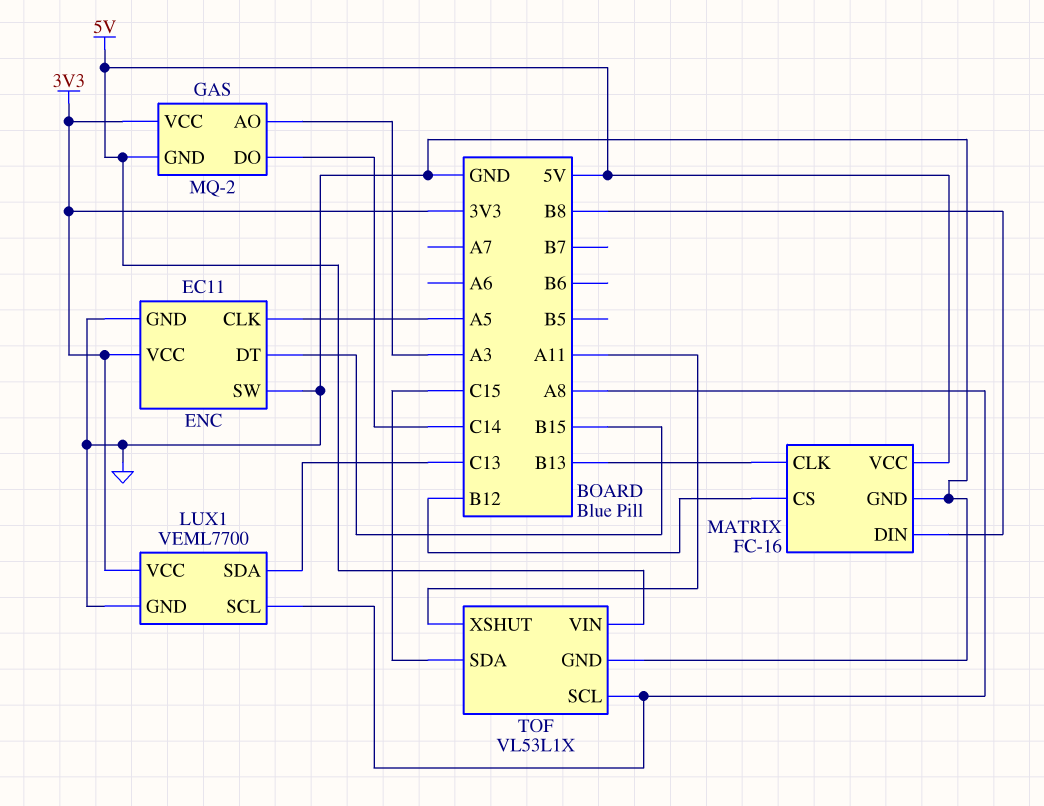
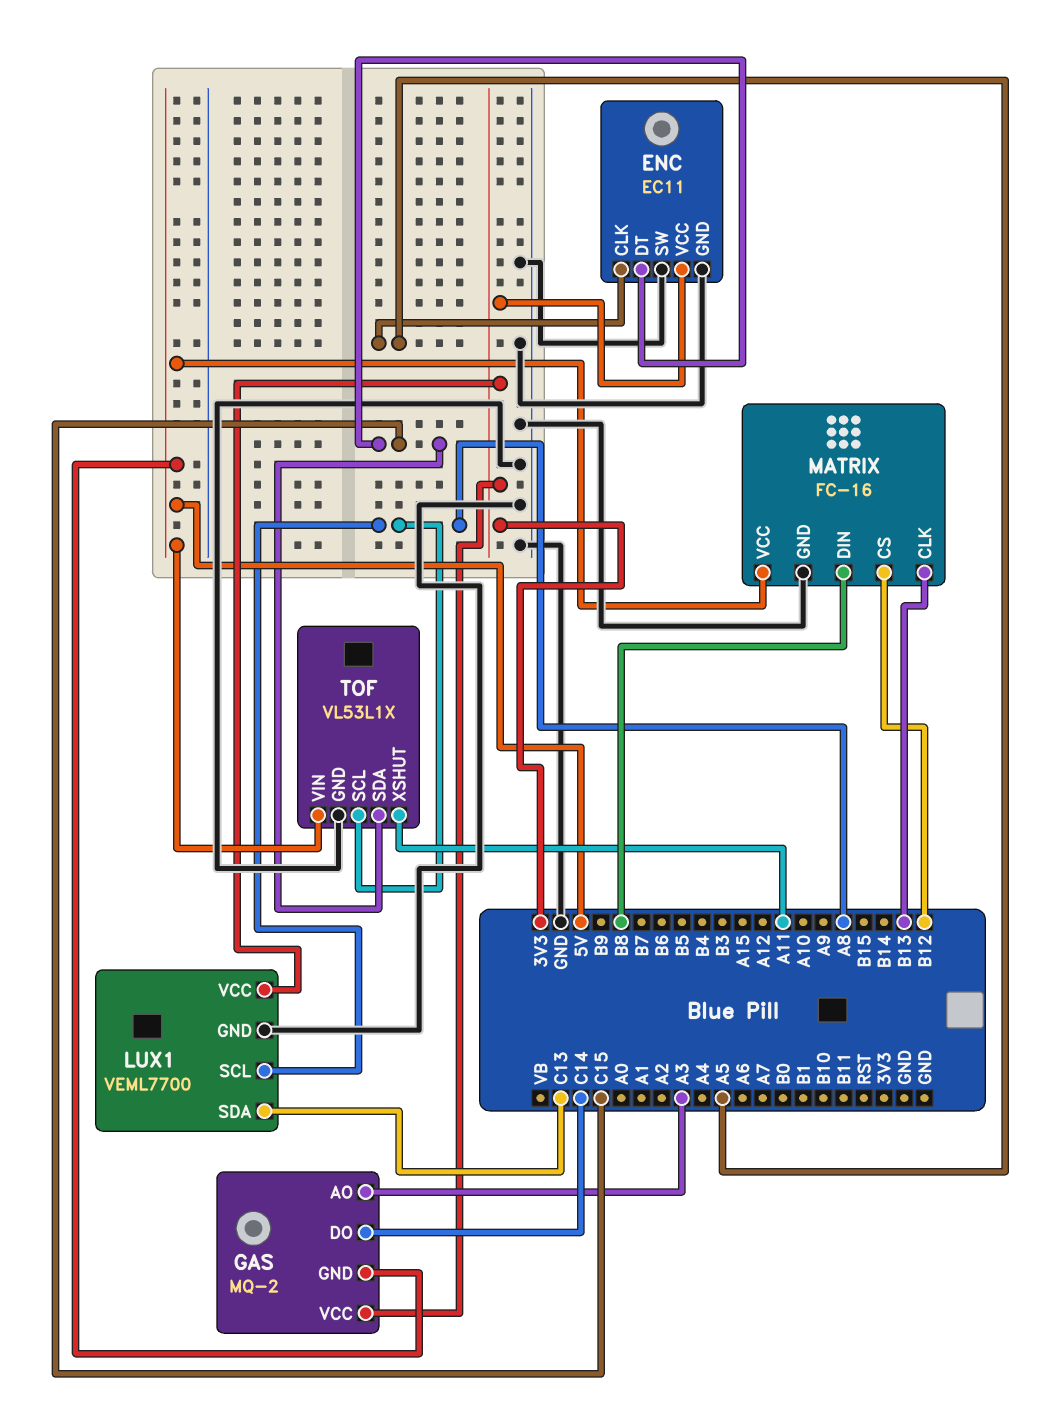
ENC pin DT: B15 -> C15

